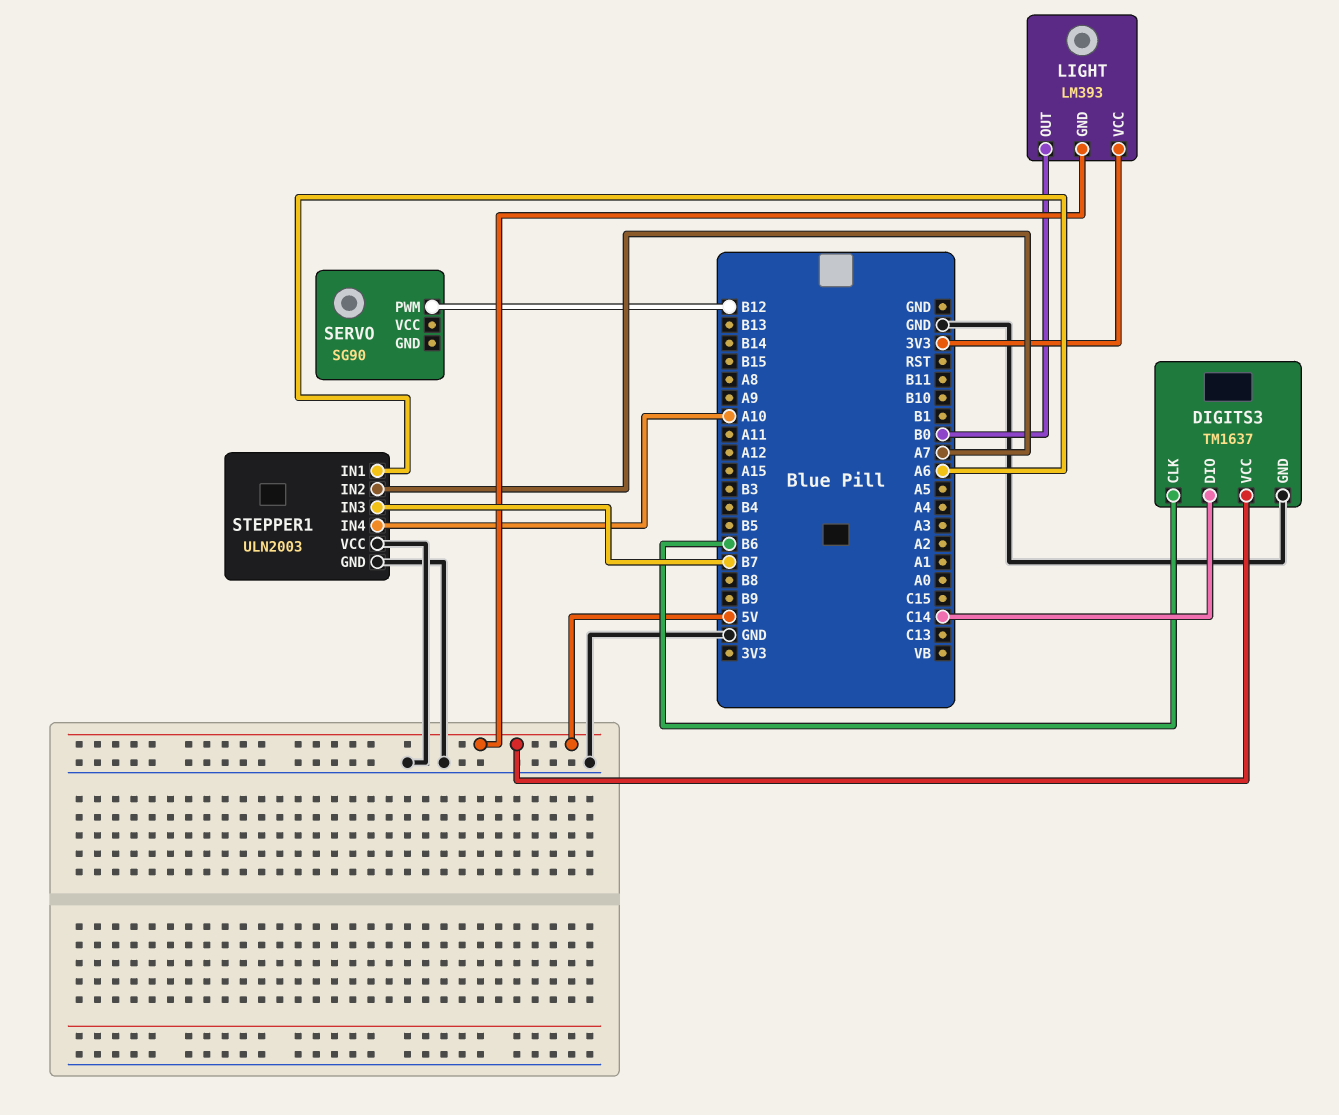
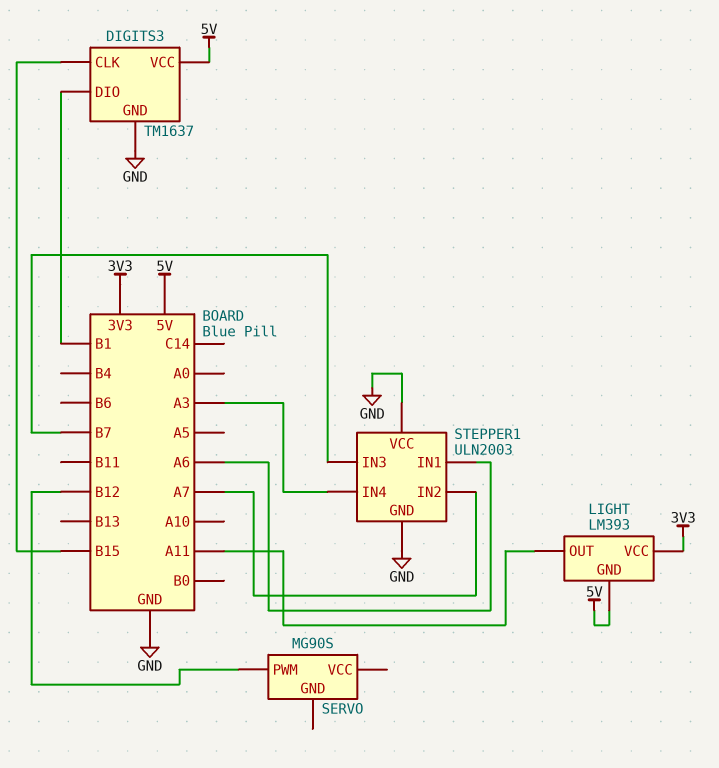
DIGITS3 pin CLK: B6 -> B15
DIGITS3 pin DIO: C14 -> B1
LIGHT pin OUT: B0 -> A11
SERVO: SG90 -> MG90S
STEPPER1 pin IN4: A10 -> A3

